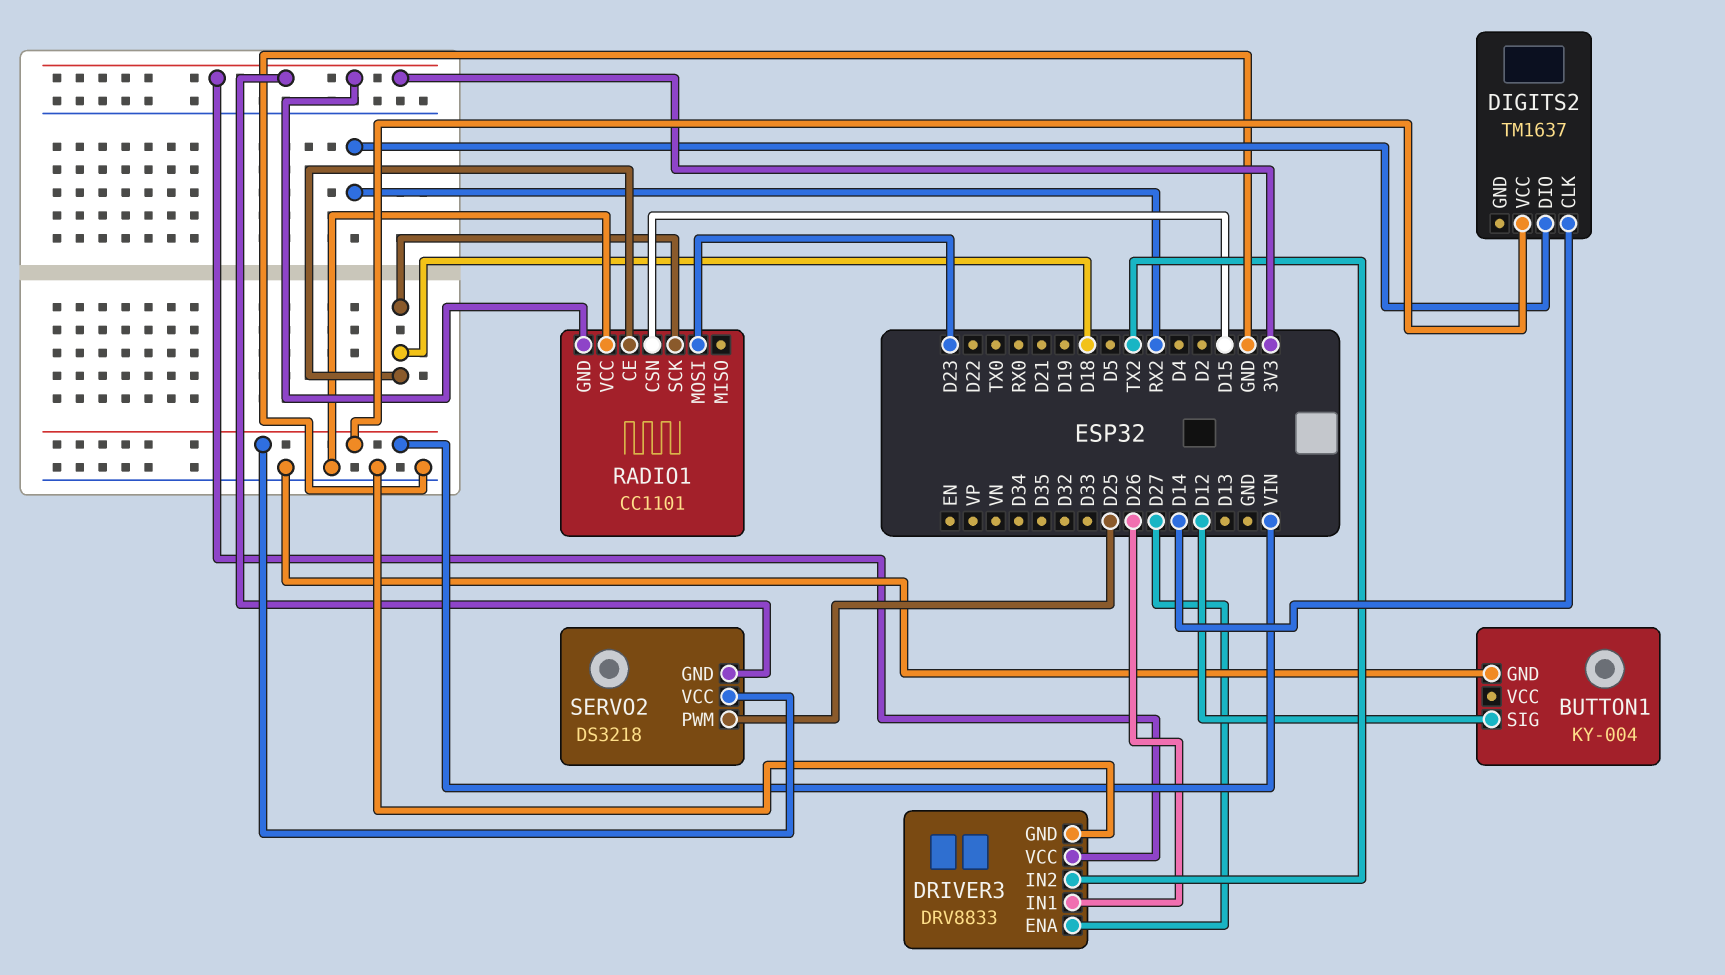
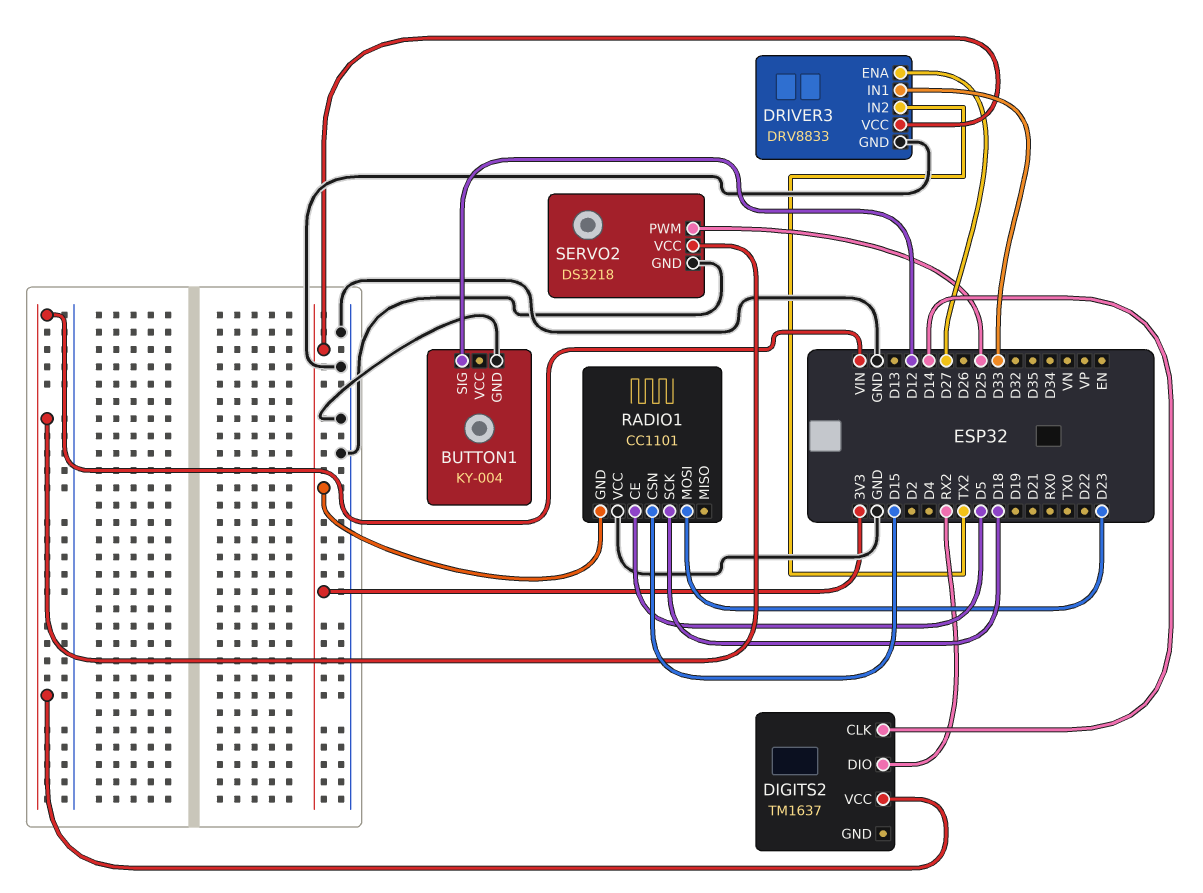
DRIVER3 pin IN1: D26 -> D33
RADIO1 pin CE: D18 -> D5
SERVO2 pin GND: 3V3 -> GND

